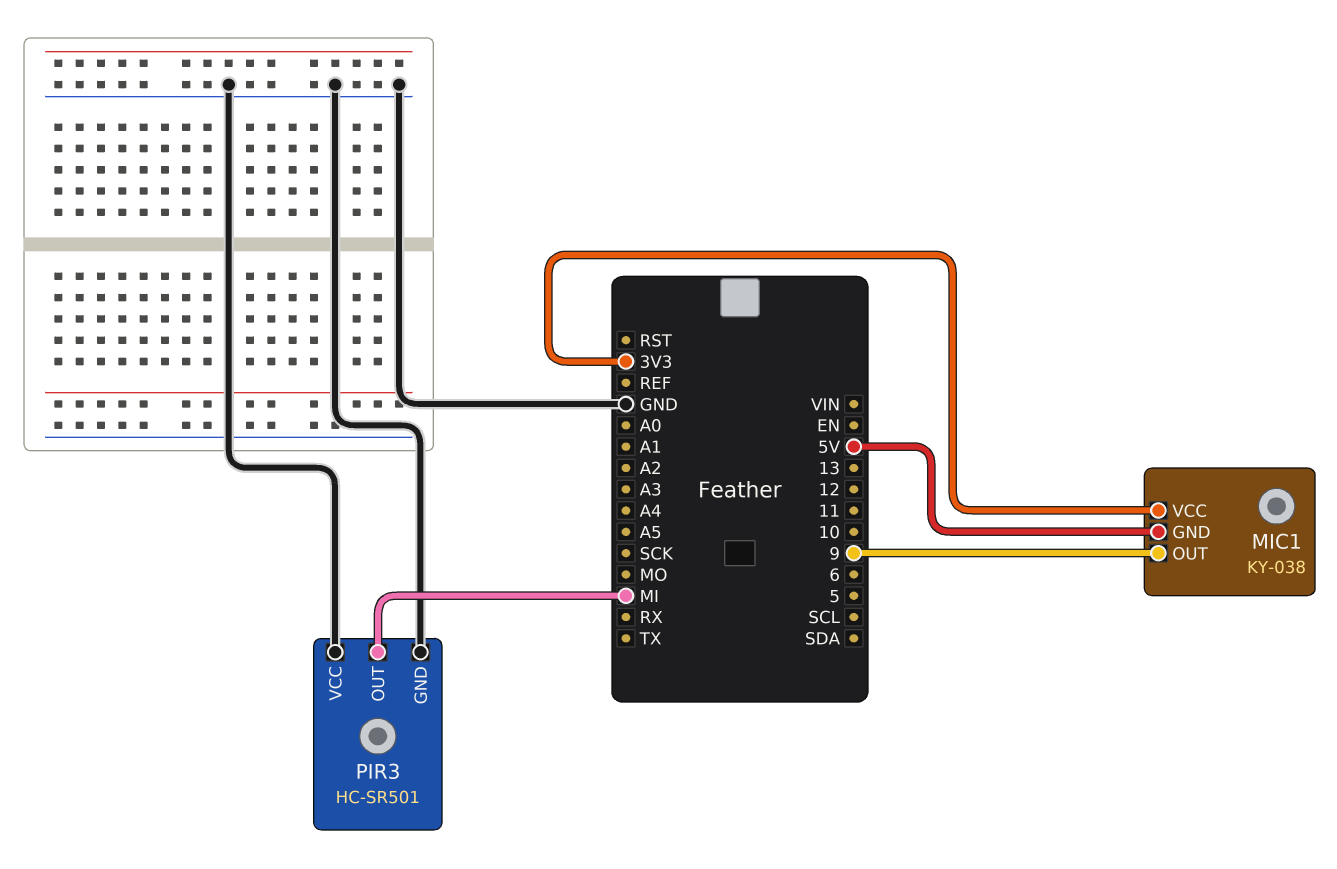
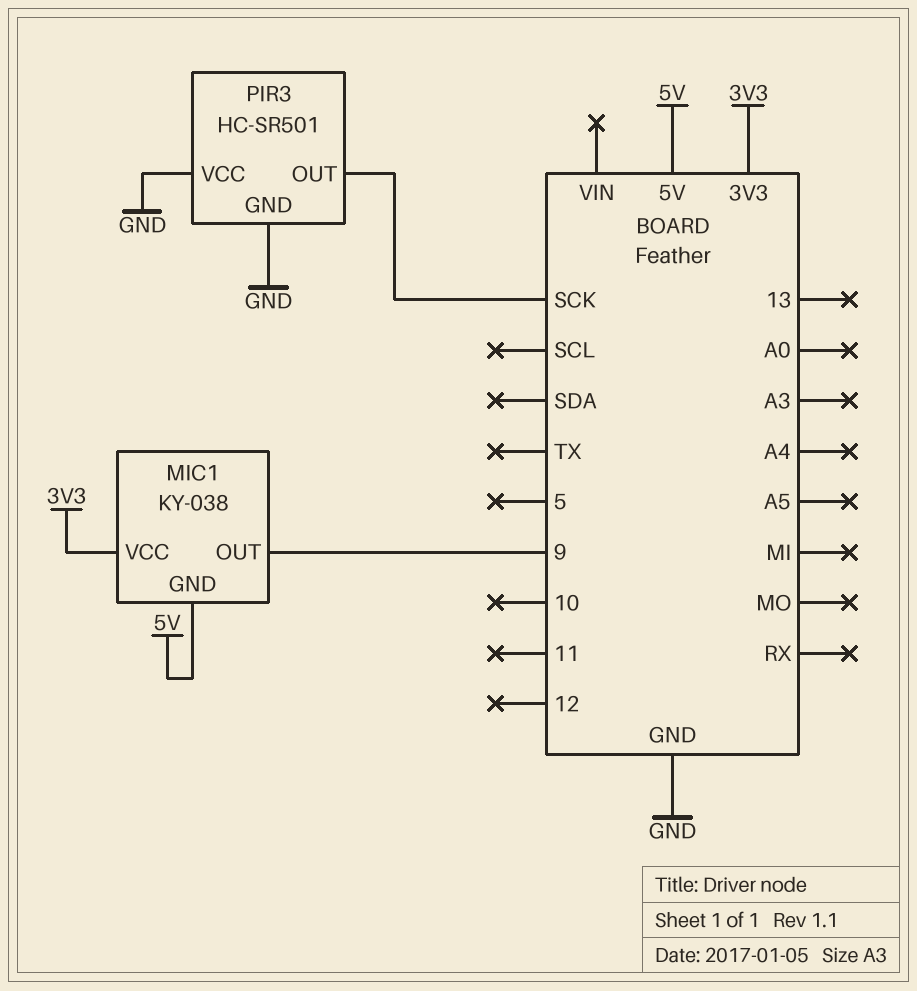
PIR3 pin OUT: MI -> SCK

